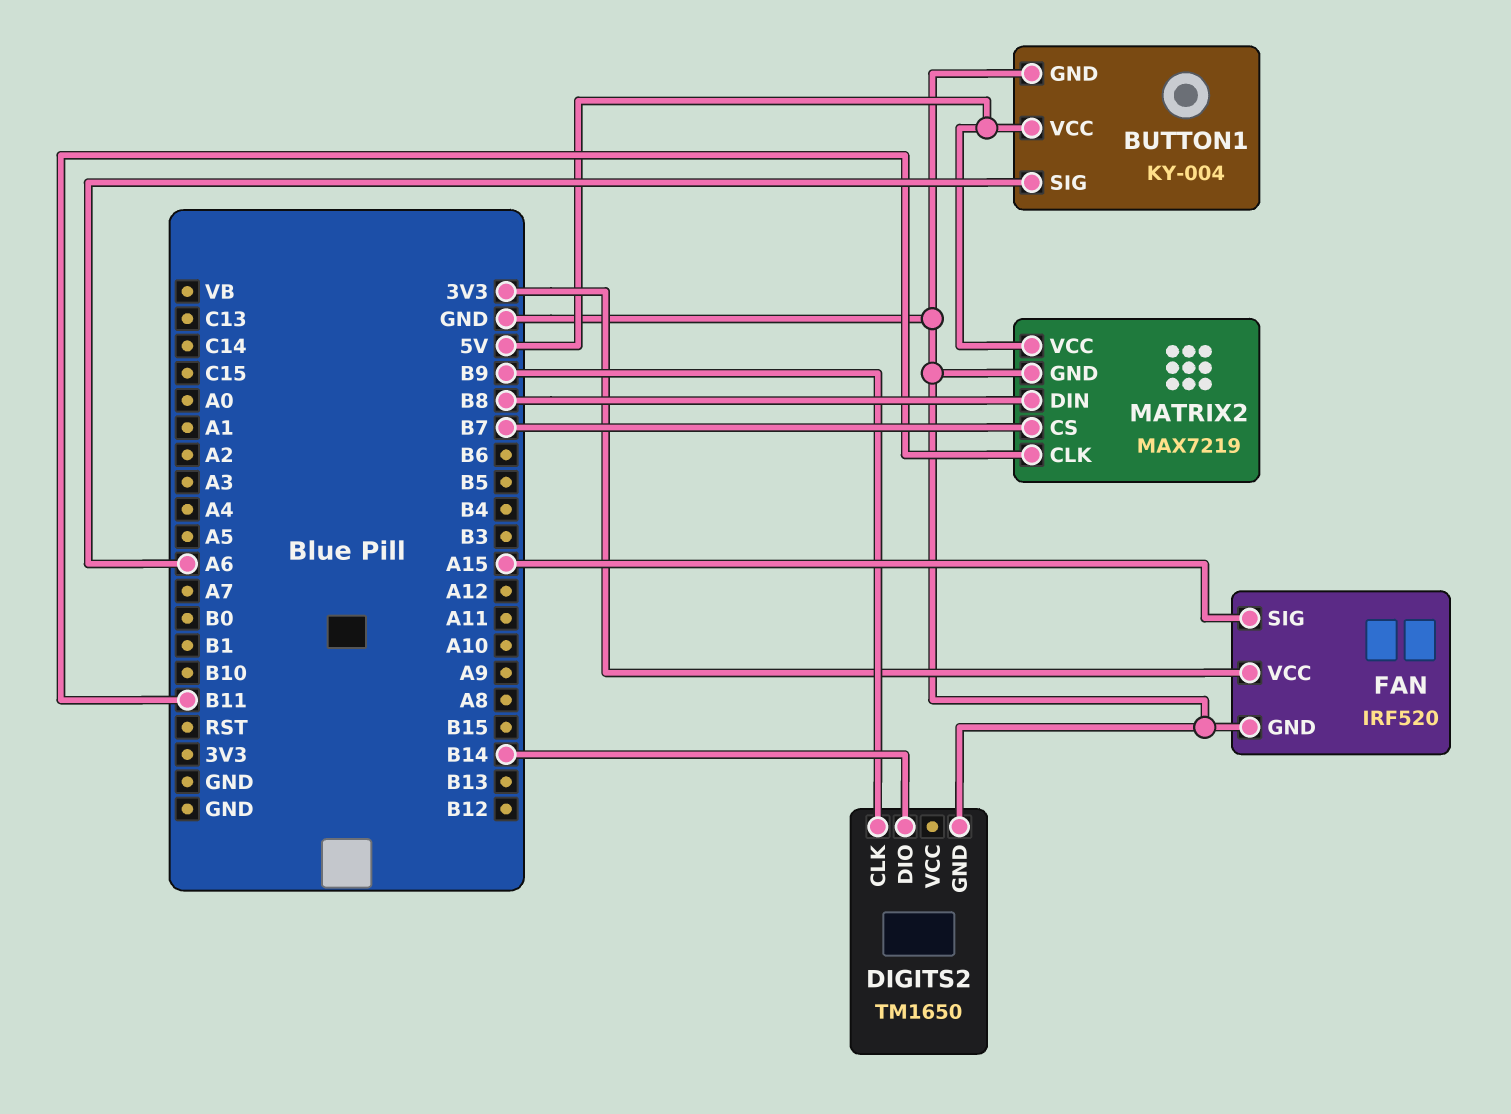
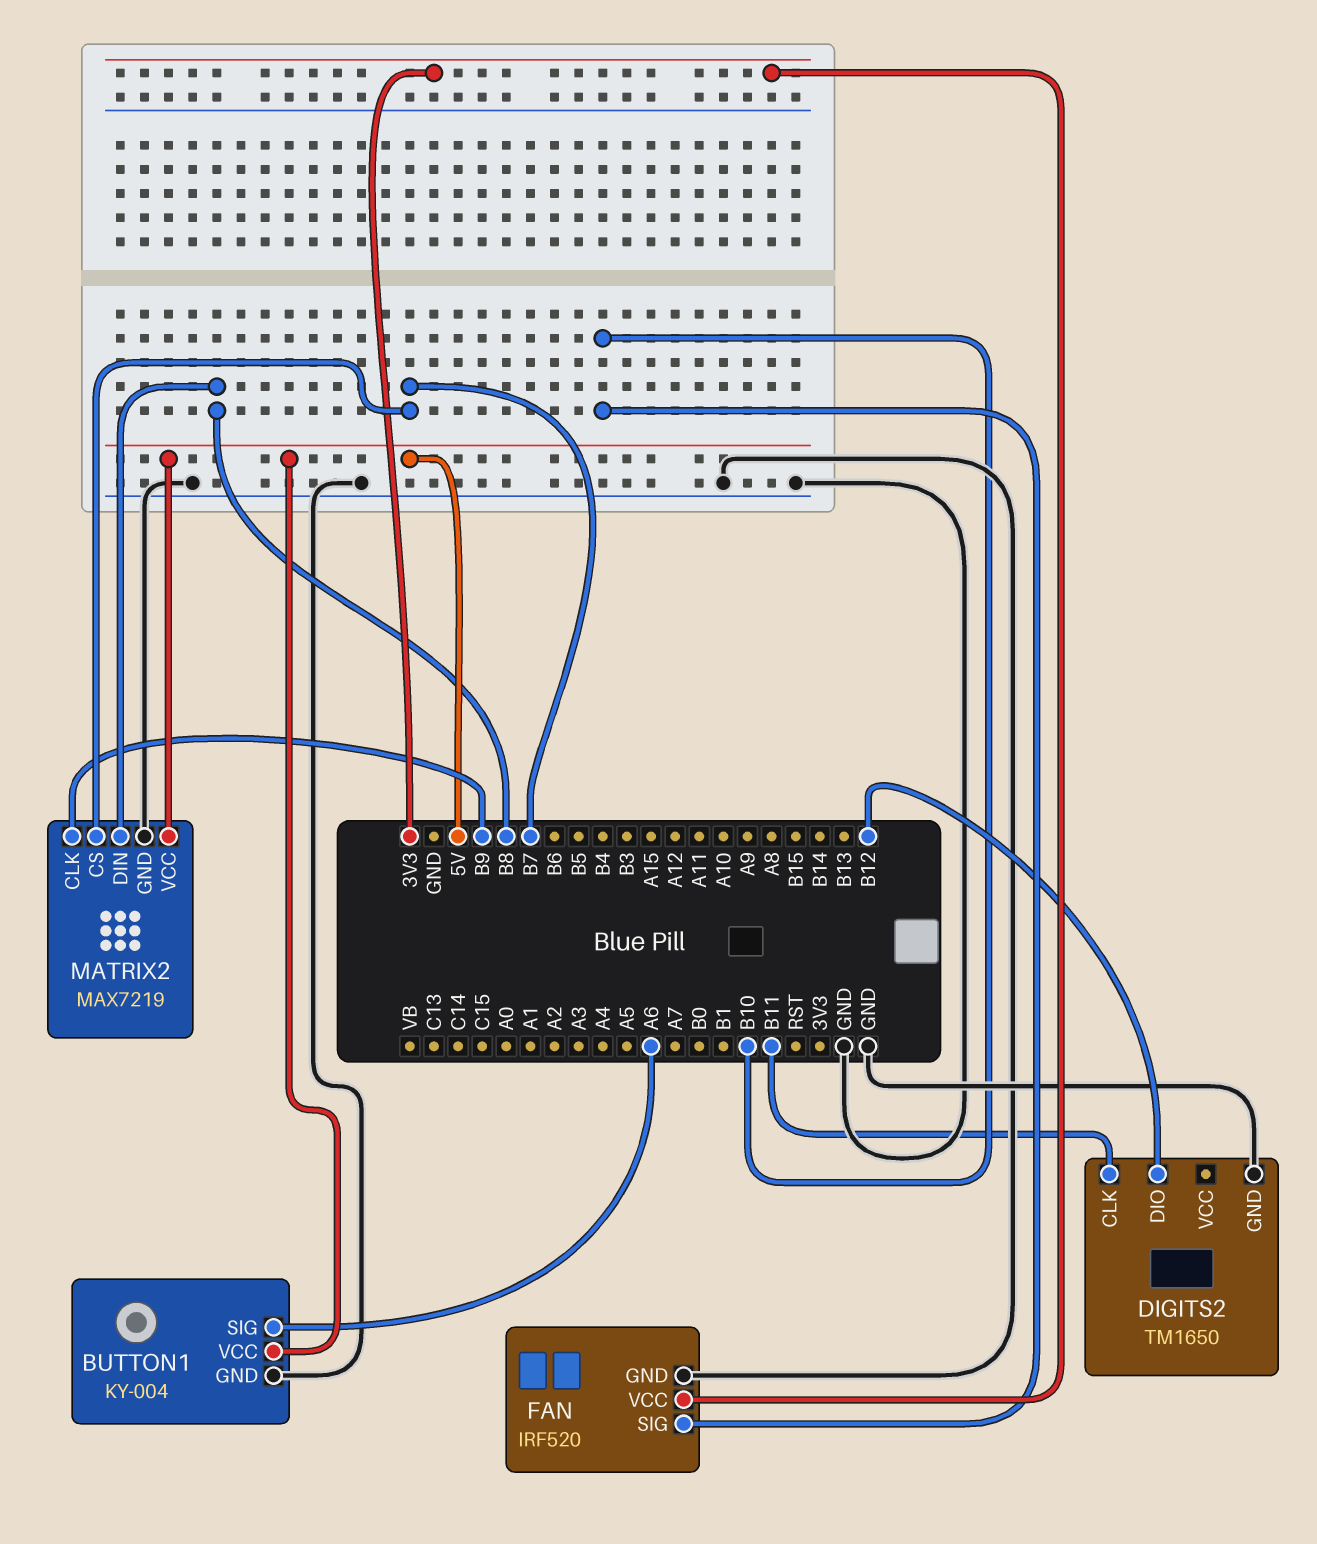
DIGITS2 pin CLK: B9 -> B11
DIGITS2 pin DIO: B14 -> B12
FAN pin SIG: A15 -> B10
MATRIX2 pin CLK: B11 -> B9

